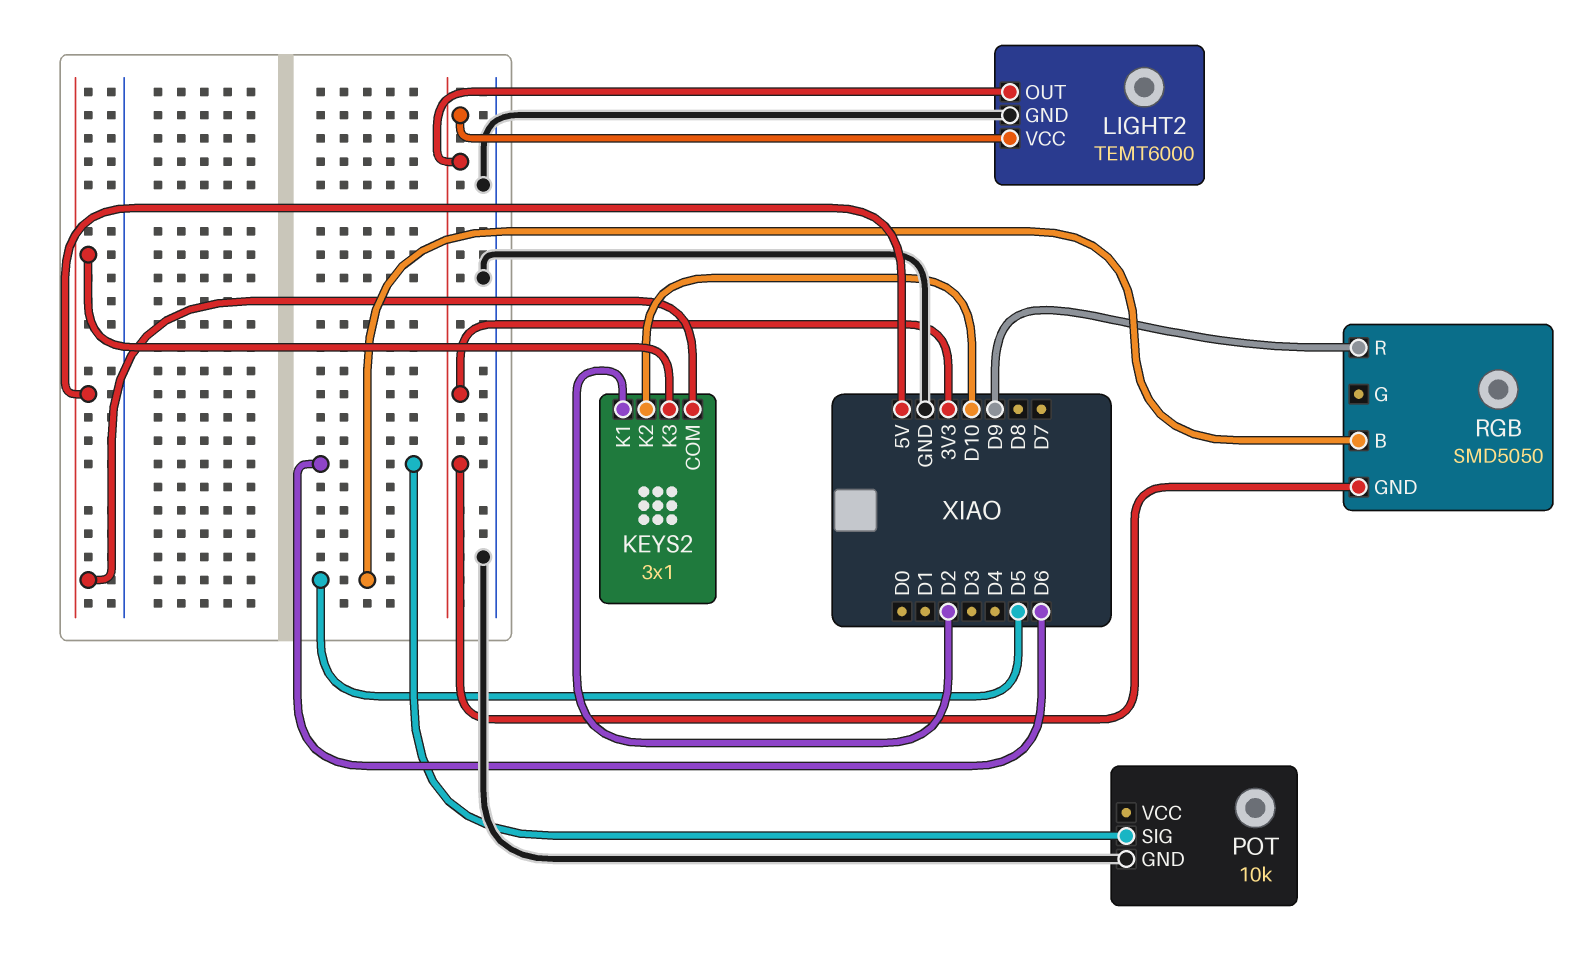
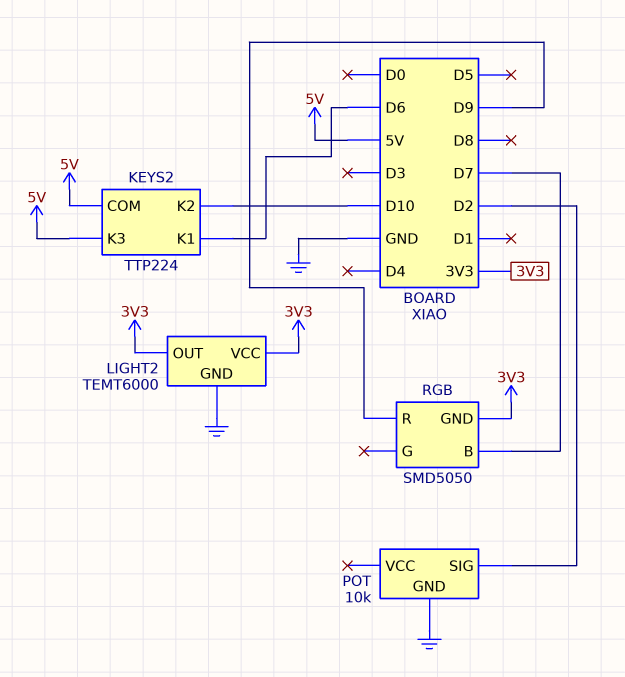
KEYS2: 3x1 -> TTP224
KEYS2 pin K1: D2 -> D6
POT pin SIG: D6 -> D2
RGB pin B: D5 -> D7

